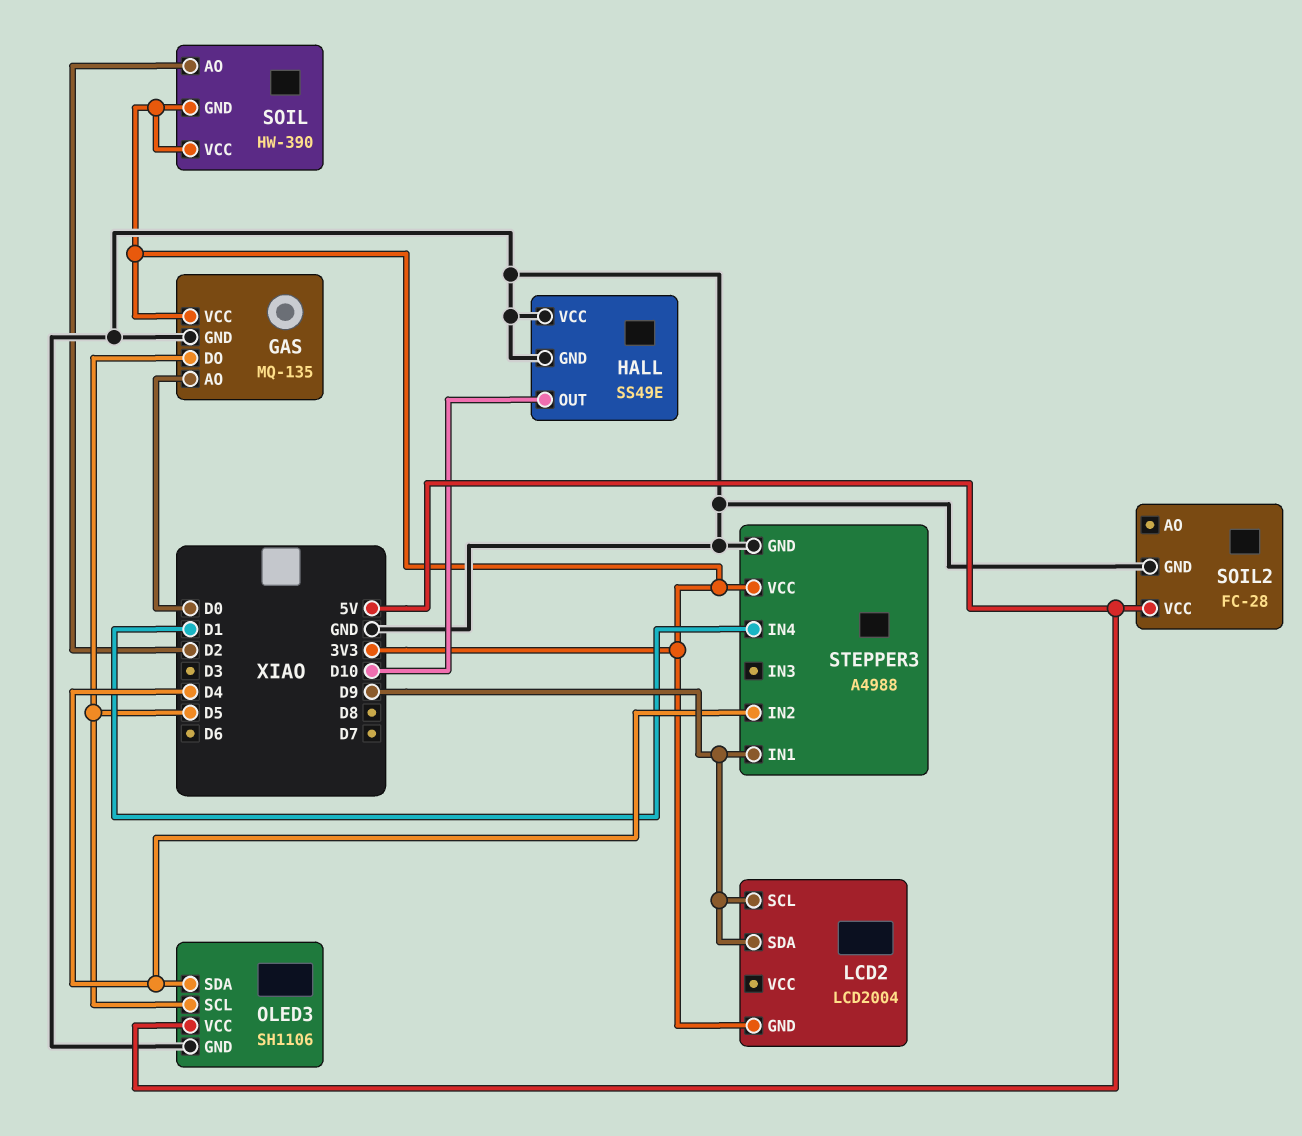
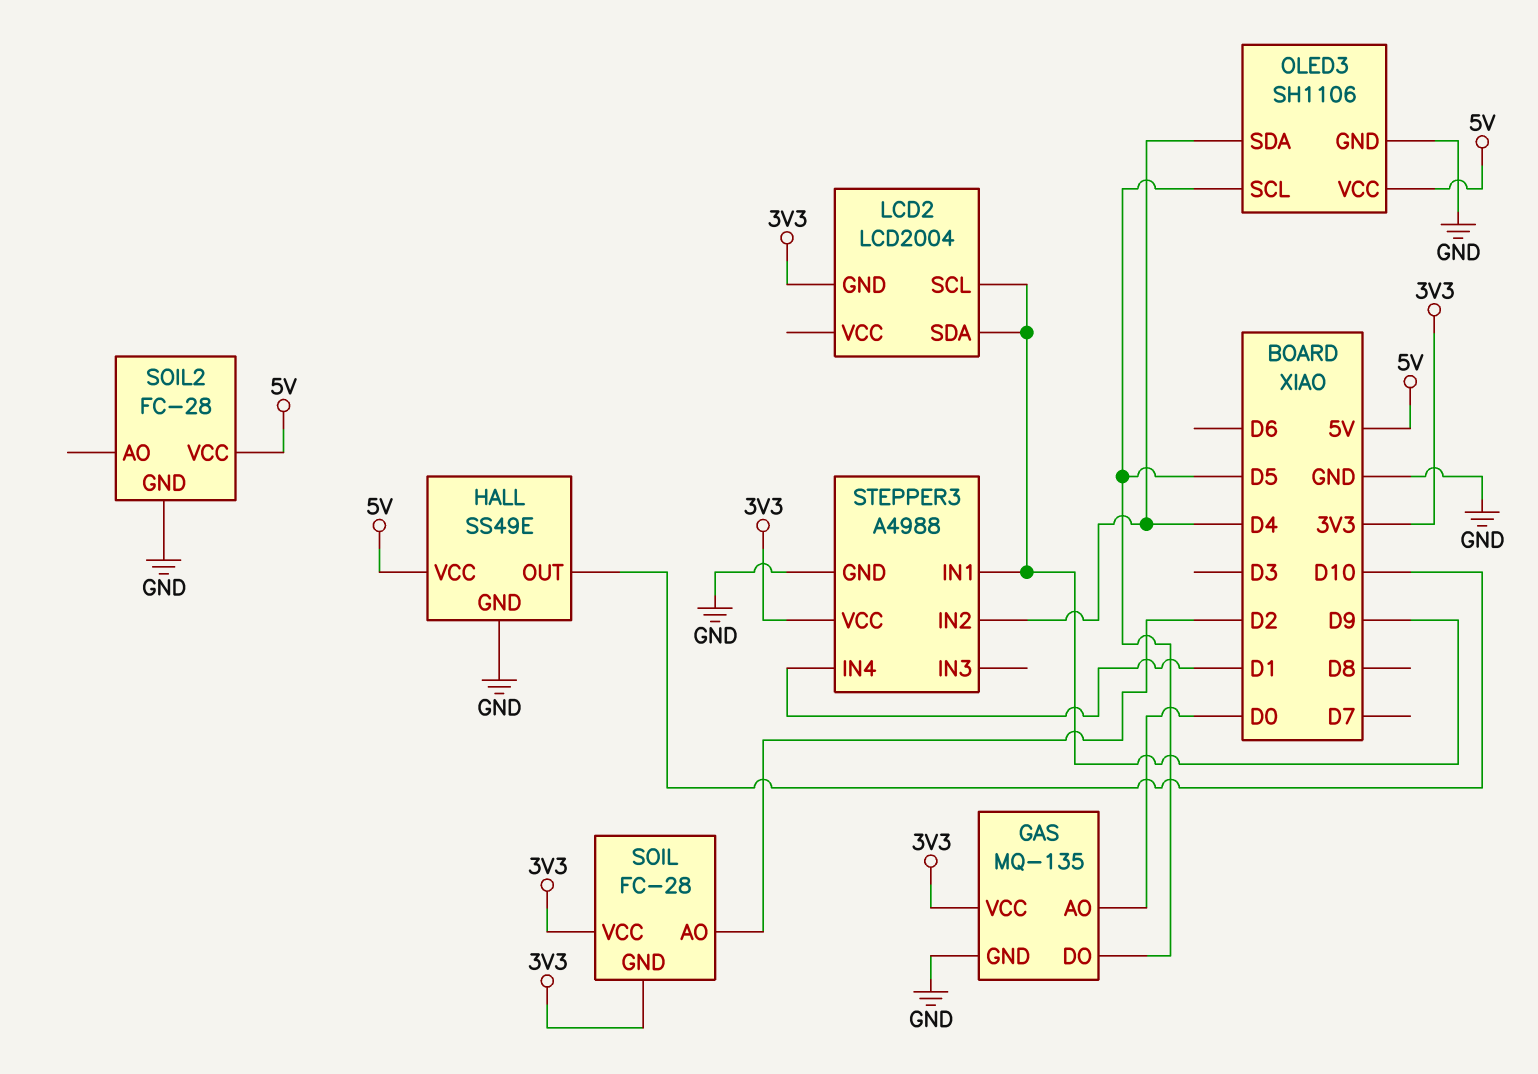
HALL pin VCC: GND -> 5V
SOIL: HW-390 -> FC-28

